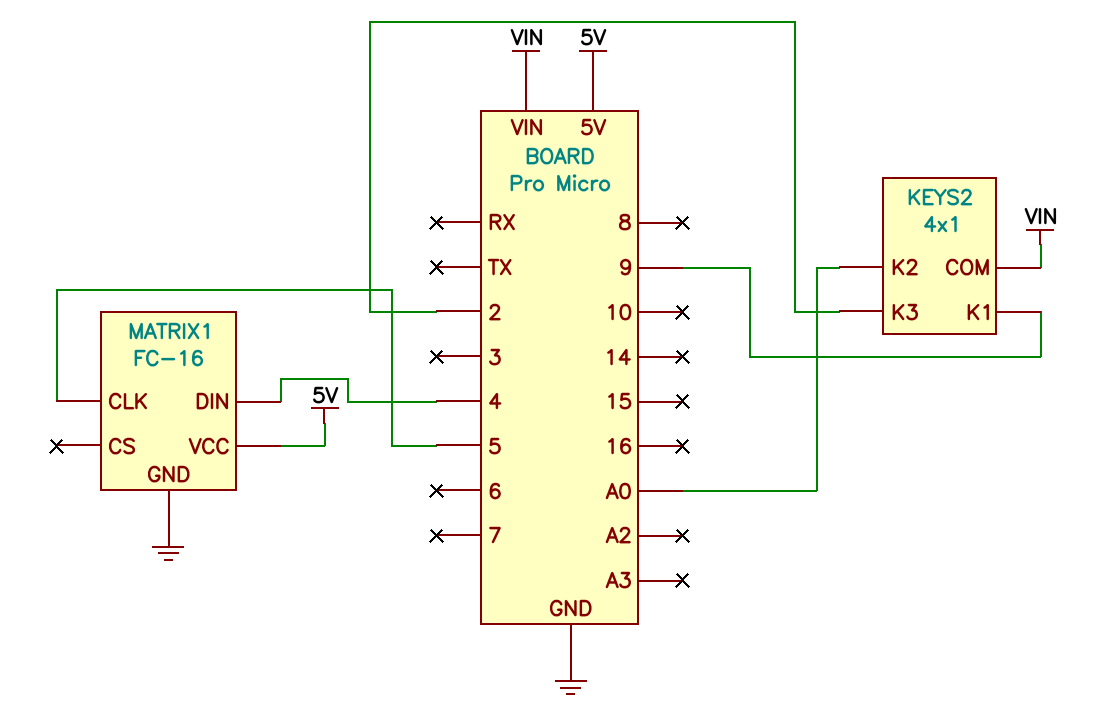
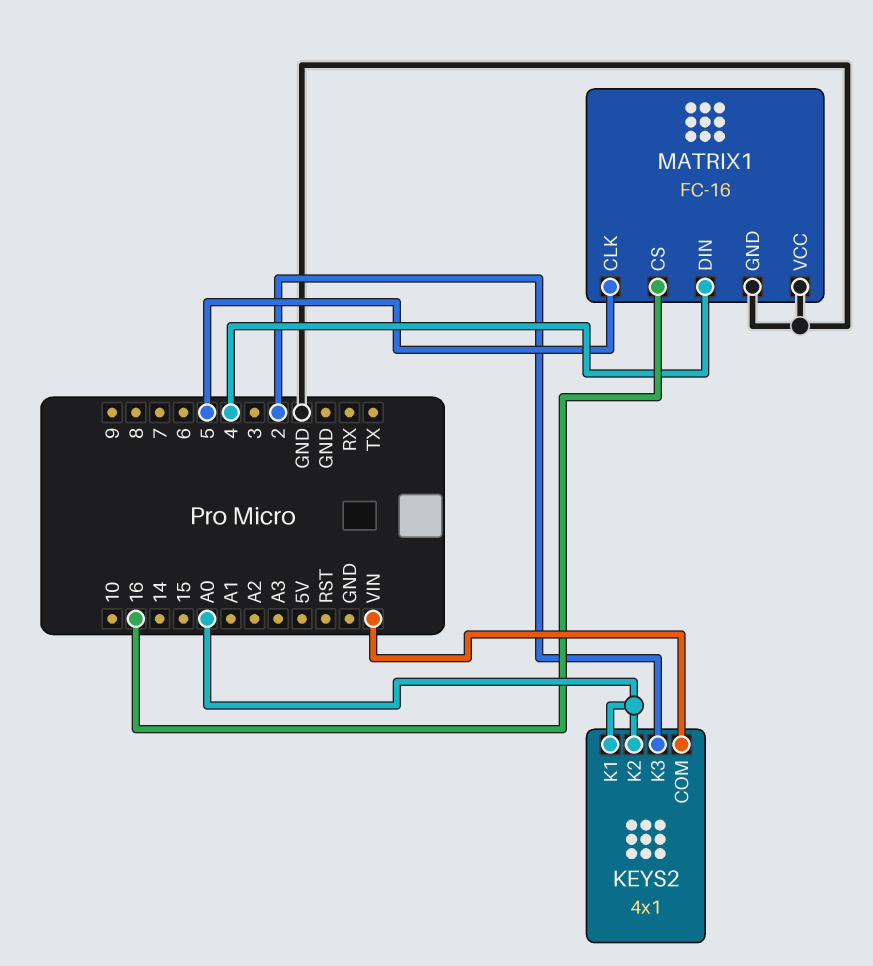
KEYS2 pin K1: 9 -> A0
MATRIX1 pin CS: none -> 16
MATRIX1 pin VCC: 5V -> GND

